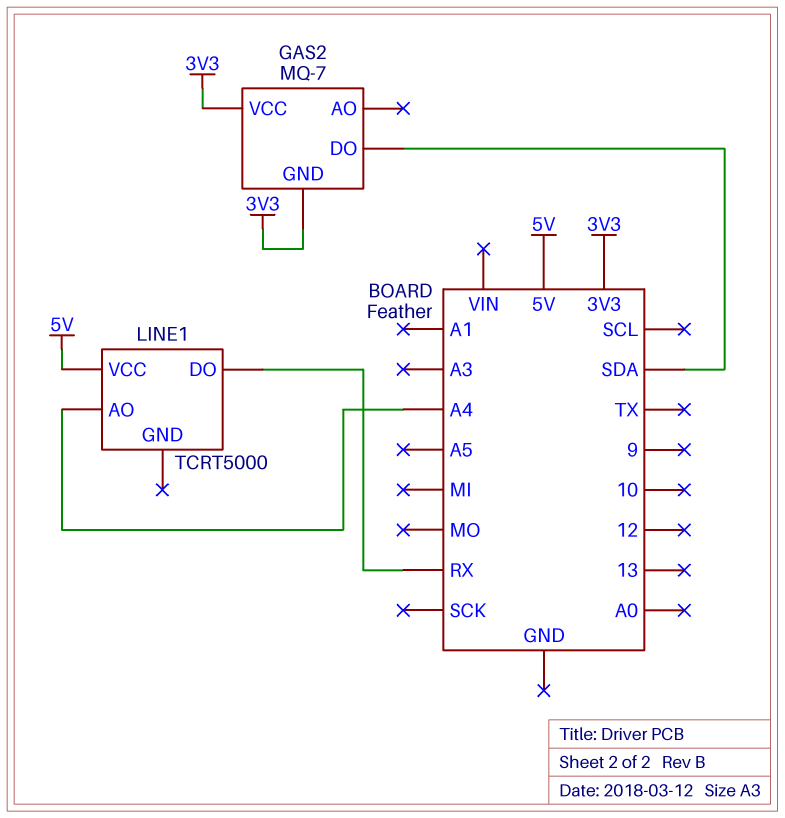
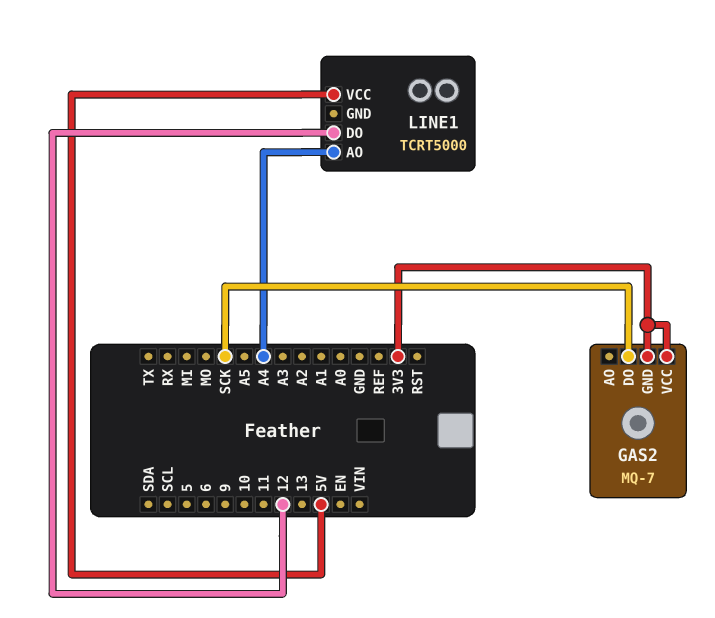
GAS2 pin DO: SDA -> SCK
LINE1 pin DO: RX -> 12

